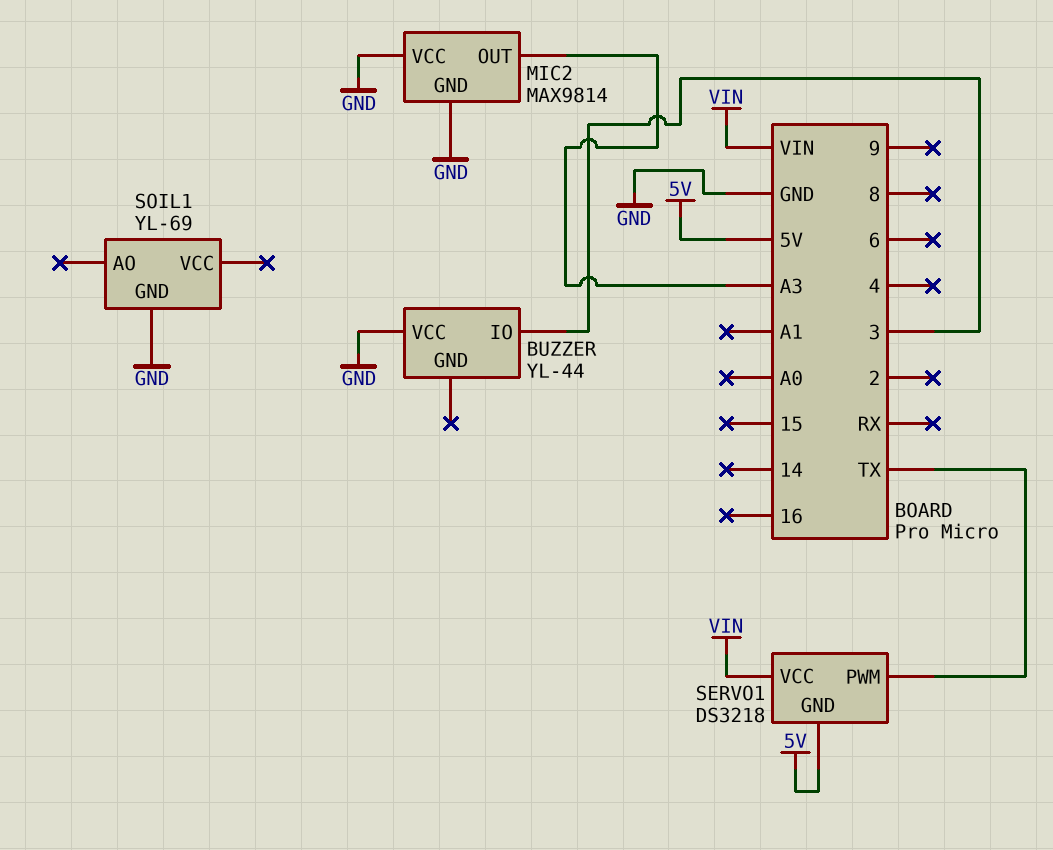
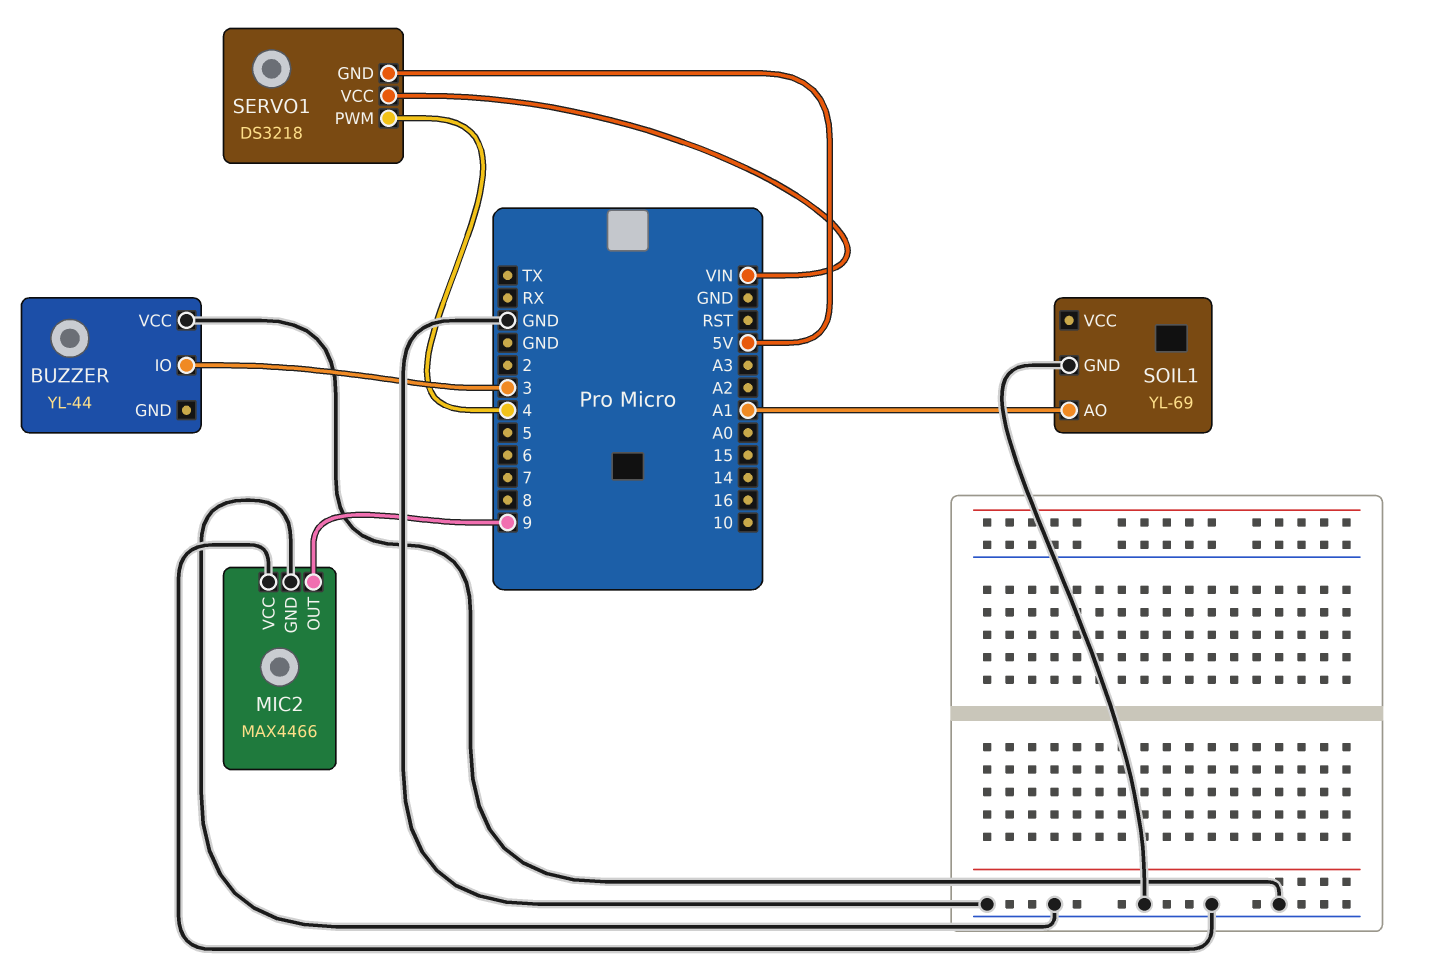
MIC2: MAX9814 -> MAX4466
MIC2 pin OUT: A3 -> 9
SERVO1 pin PWM: TX -> 4
SOIL1 pin AO: none -> A1

